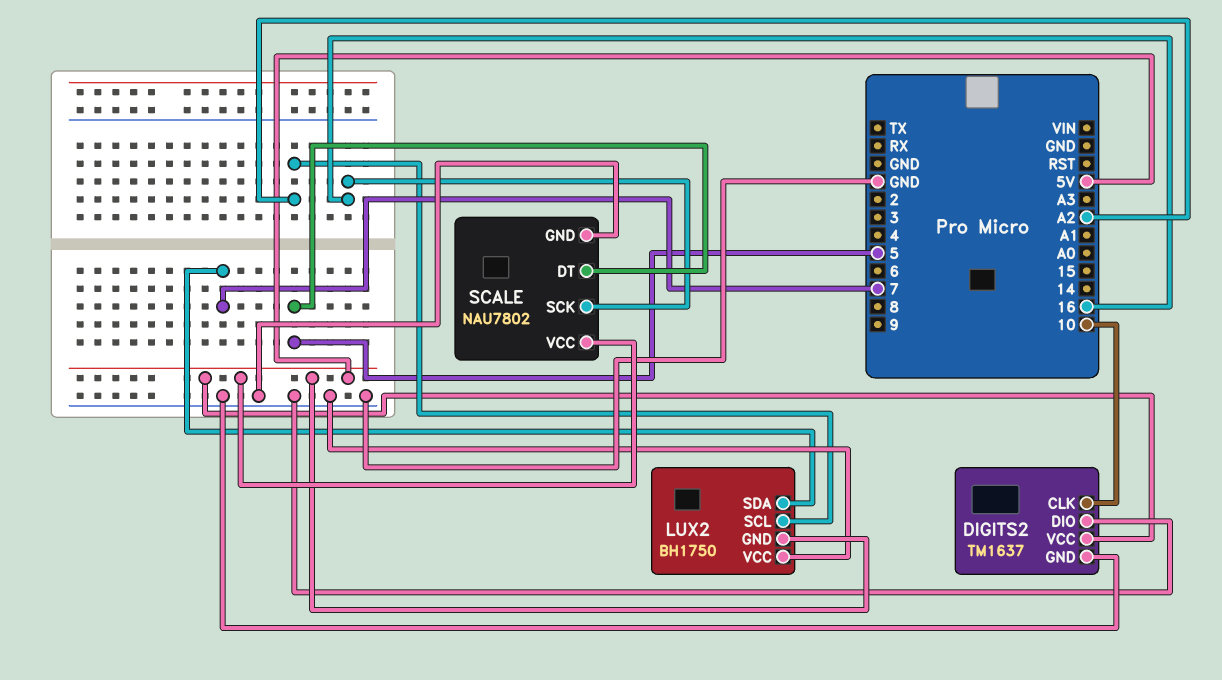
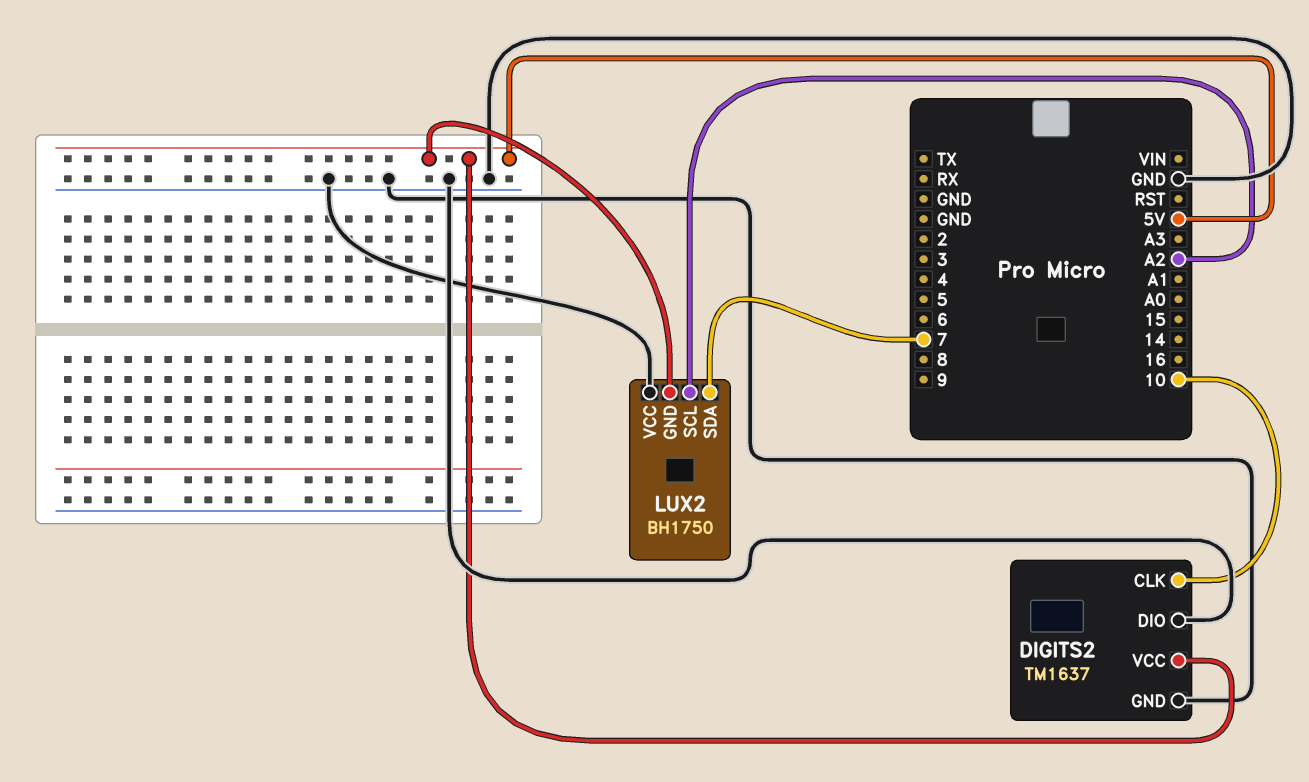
SCALE: NAU7802 -> none
SCALE pin DT: 5 -> none
SCALE pin GND: GND -> none
SCALE pin SCK: 16 -> none
SCALE pin VCC: 5V -> none

